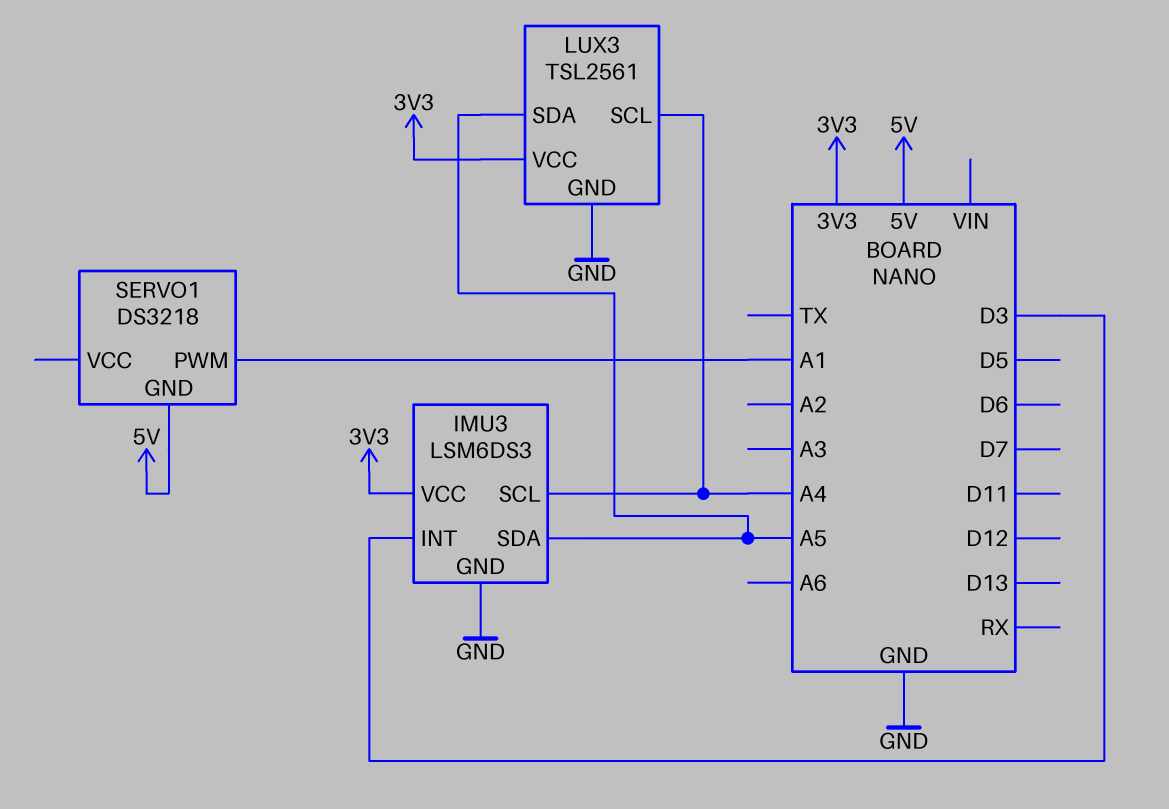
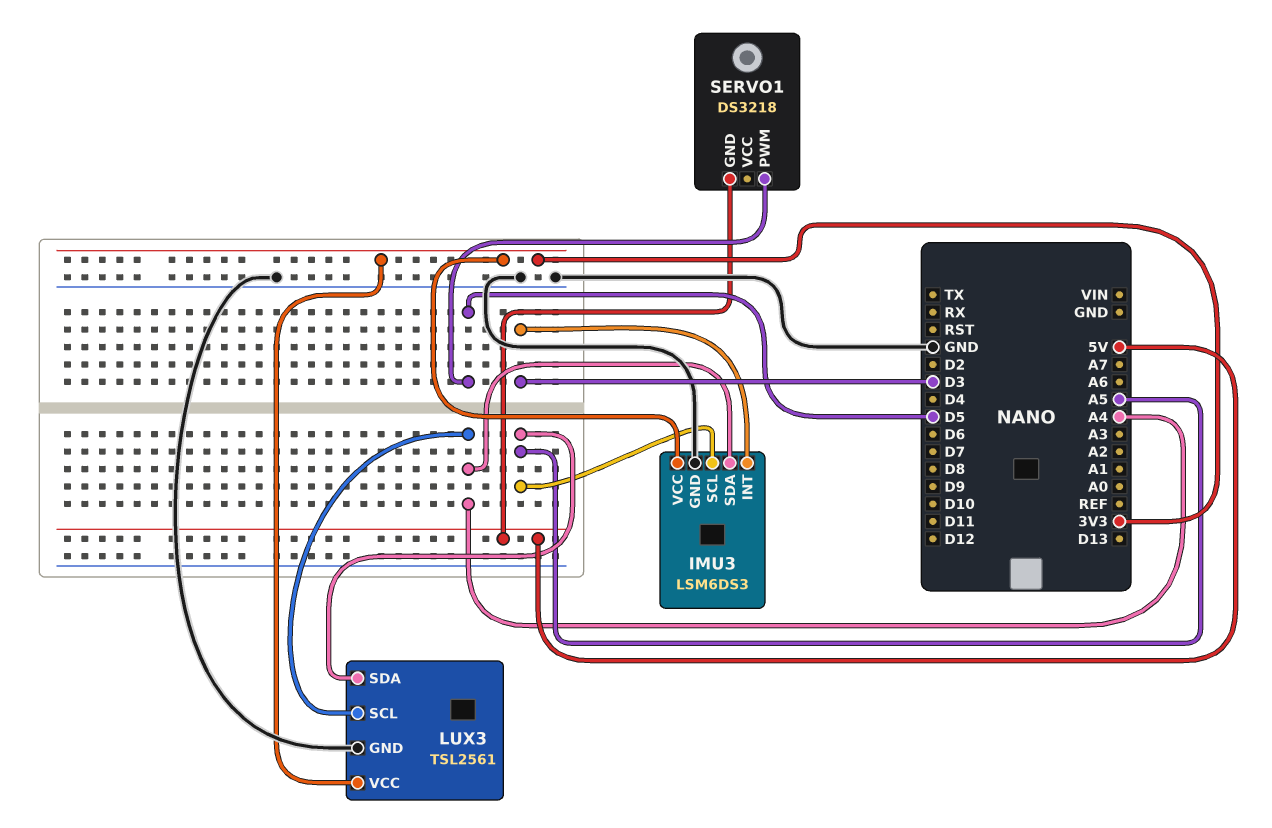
IMU3 pin SCL: A4 -> A5
IMU3 pin SDA: A5 -> A4
SERVO1 pin PWM: A1 -> D5

